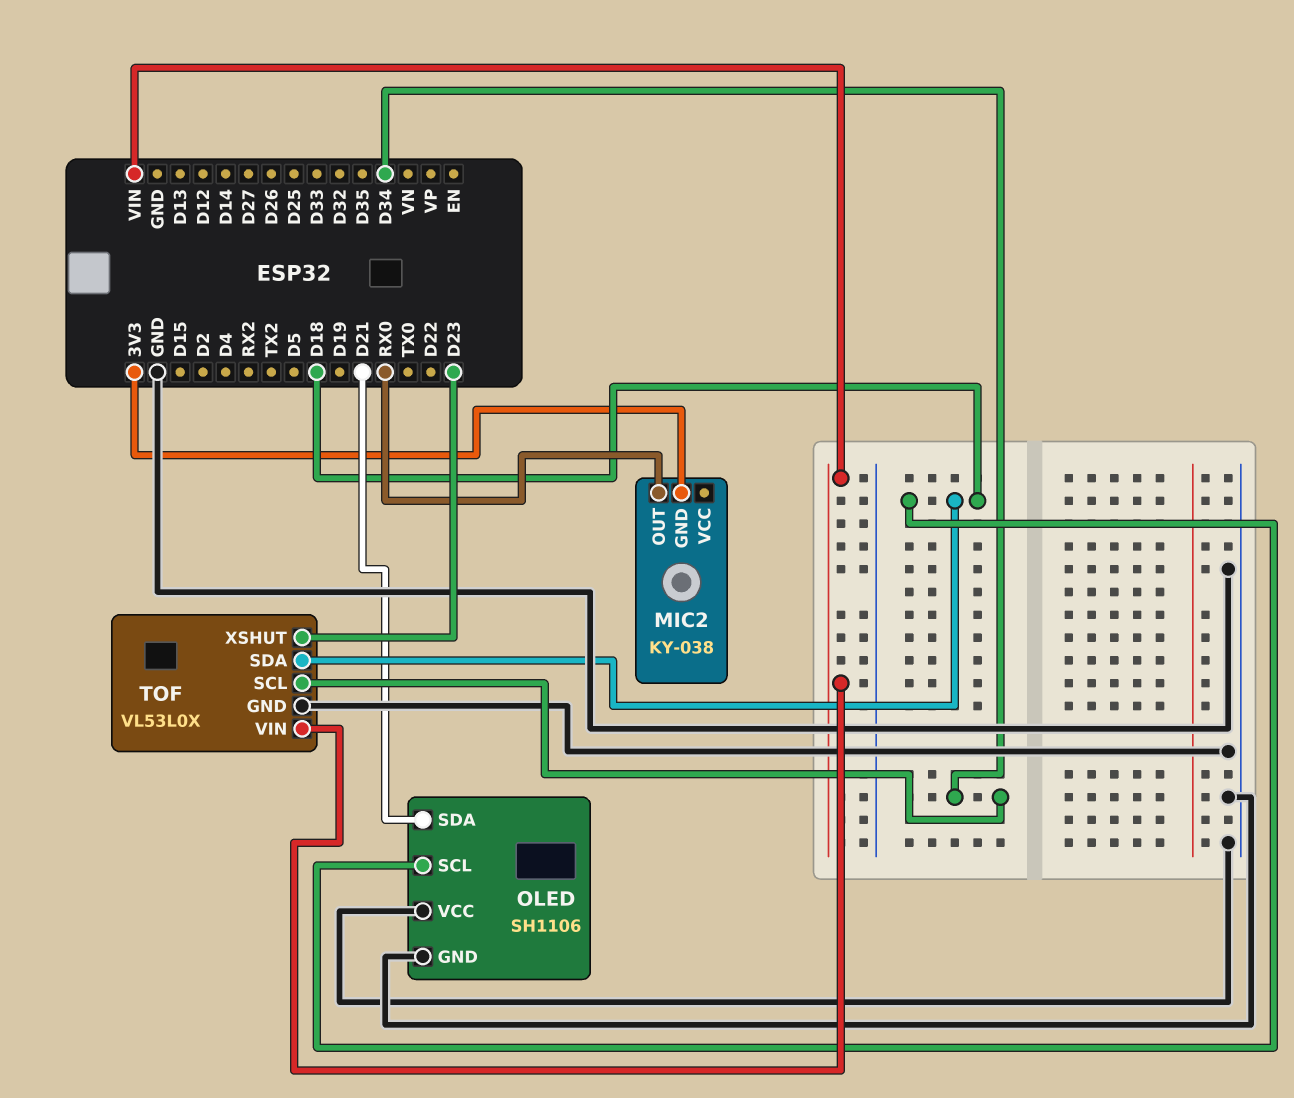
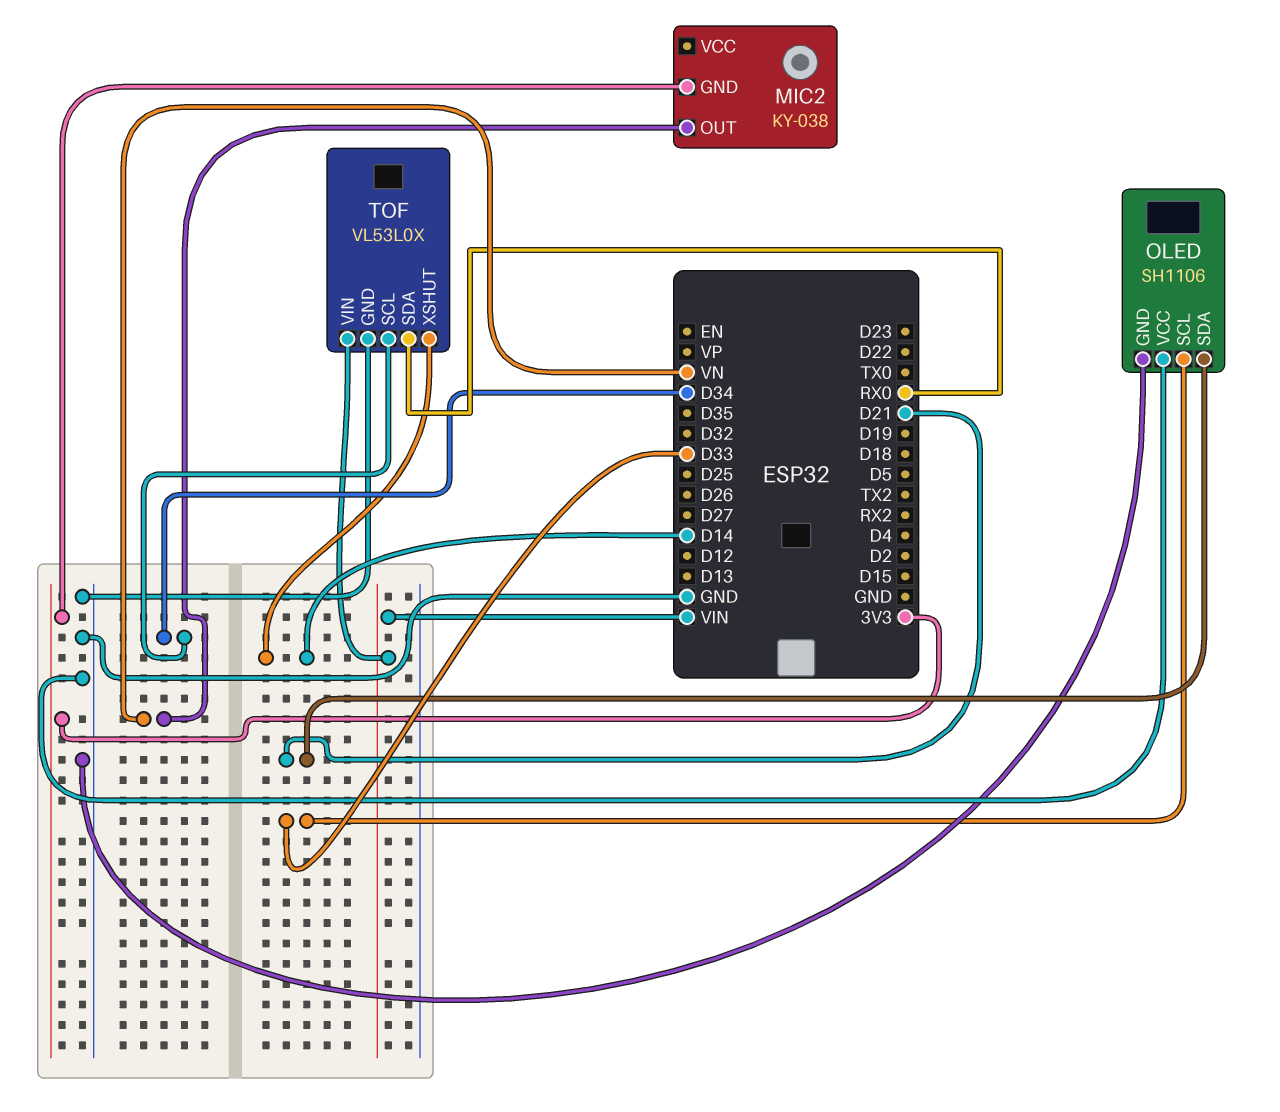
MIC2 pin OUT: RX0 -> VN
OLED pin SCL: D18 -> D33
TOF pin SDA: D18 -> RX0
TOF pin XSHUT: D23 -> D14

